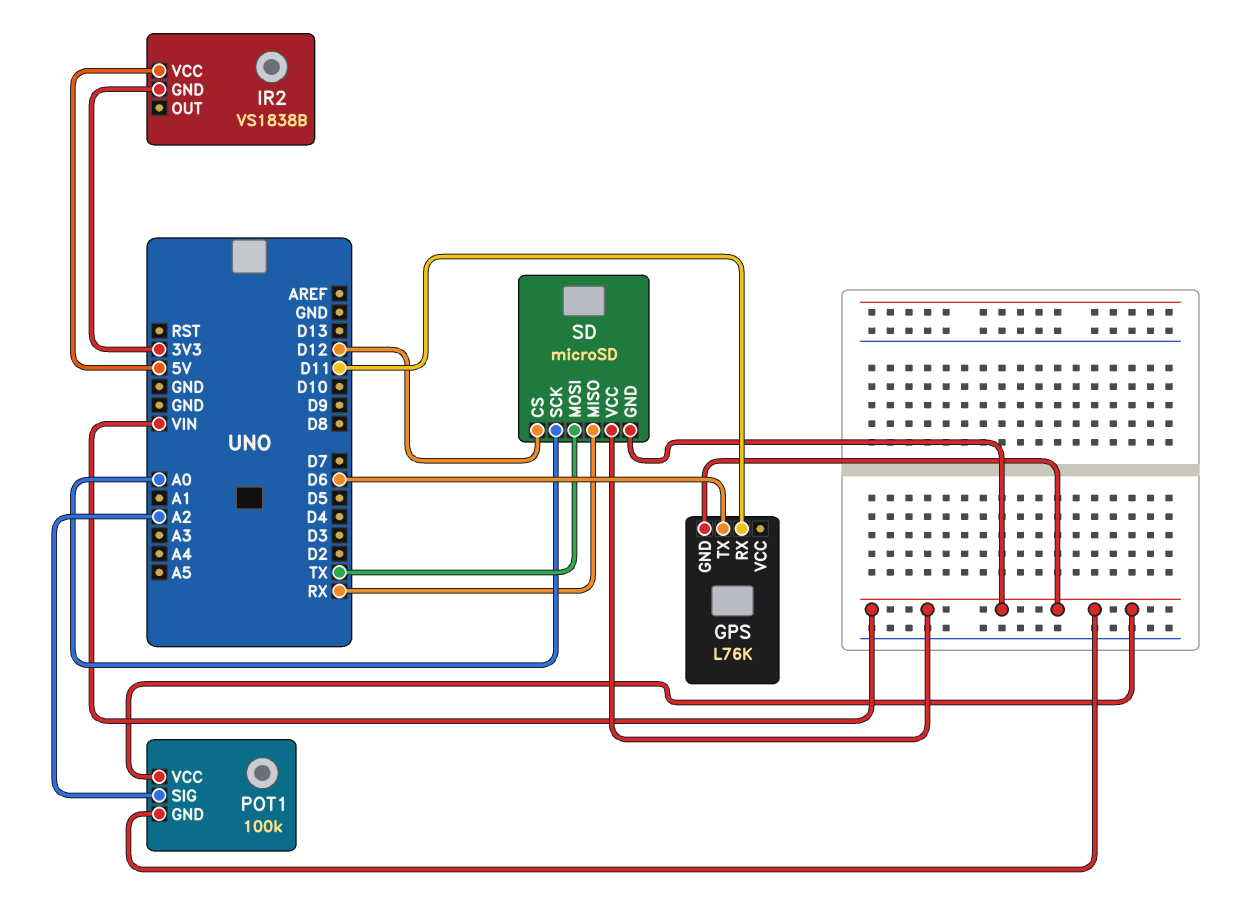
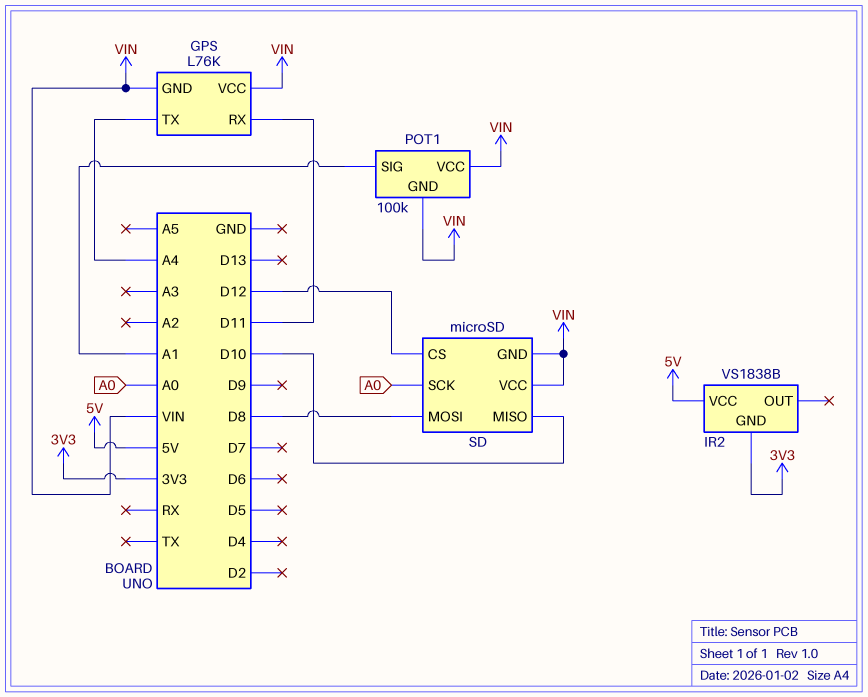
GPS pin TX: D6 -> A4
GPS pin VCC: none -> VIN
POT1 pin SIG: A2 -> A1
SD pin MISO: RX -> D10
SD pin MOSI: TX -> D8

